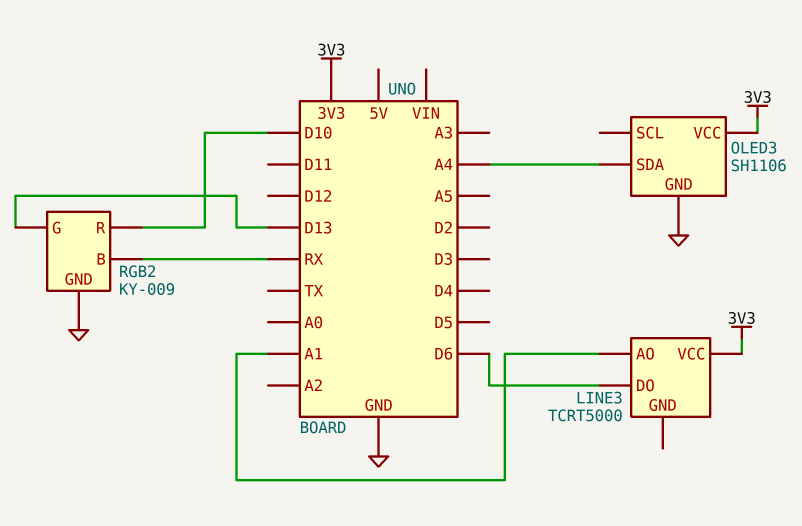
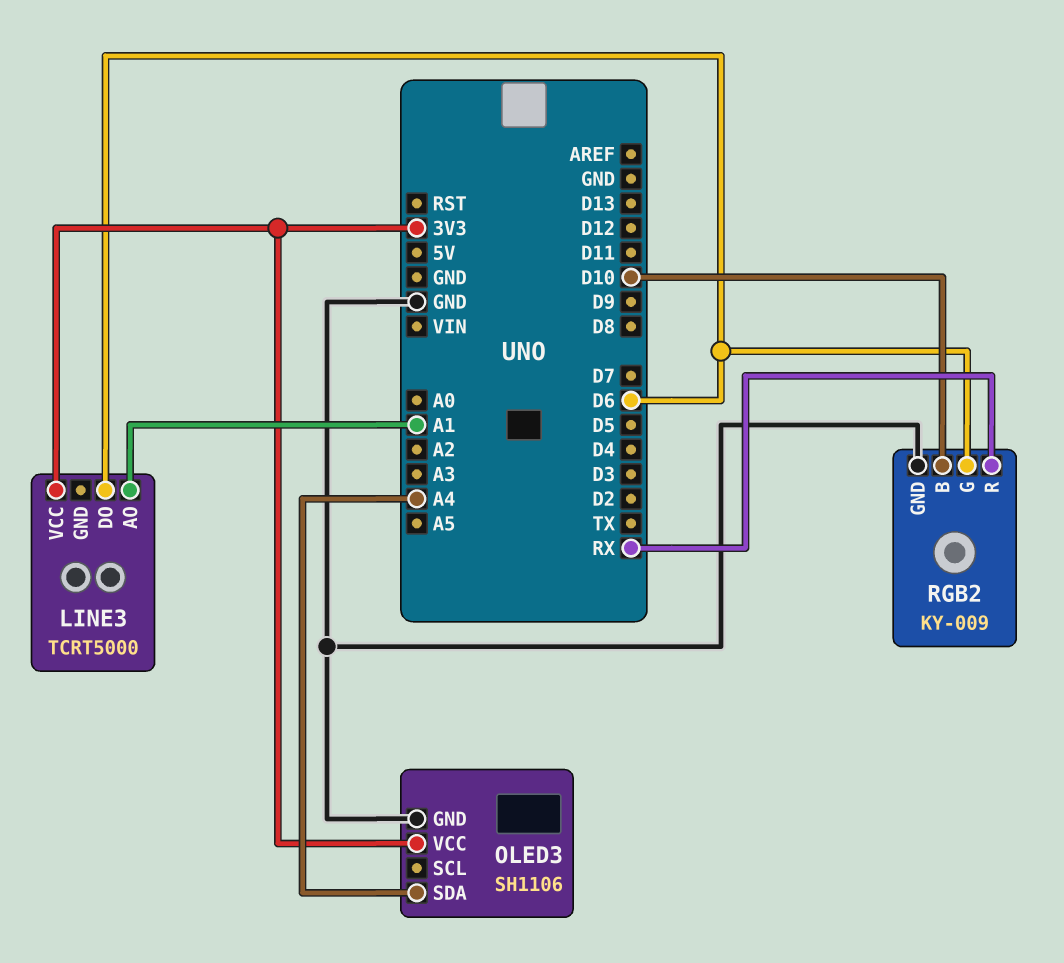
RGB2 pin B: RX -> D10
RGB2 pin G: D13 -> D6
RGB2 pin R: D10 -> RX

